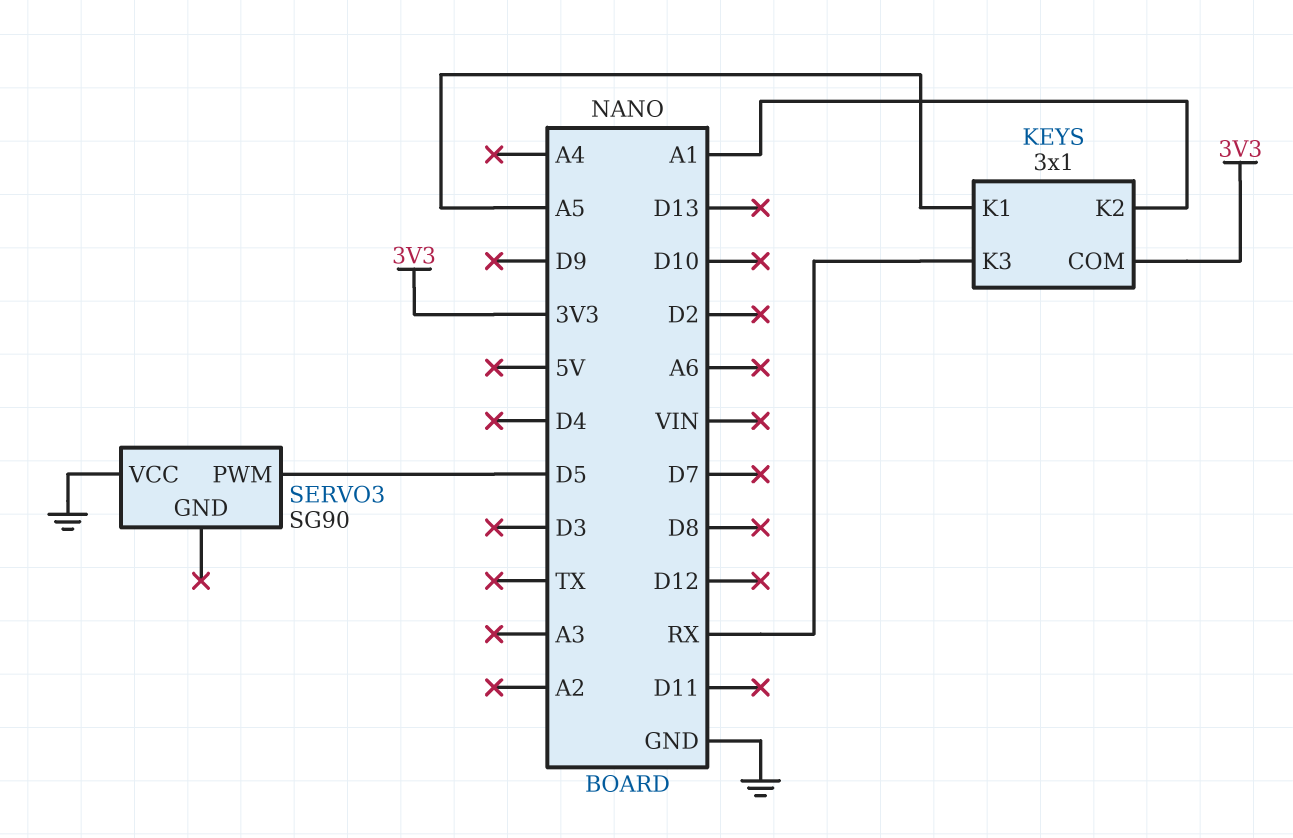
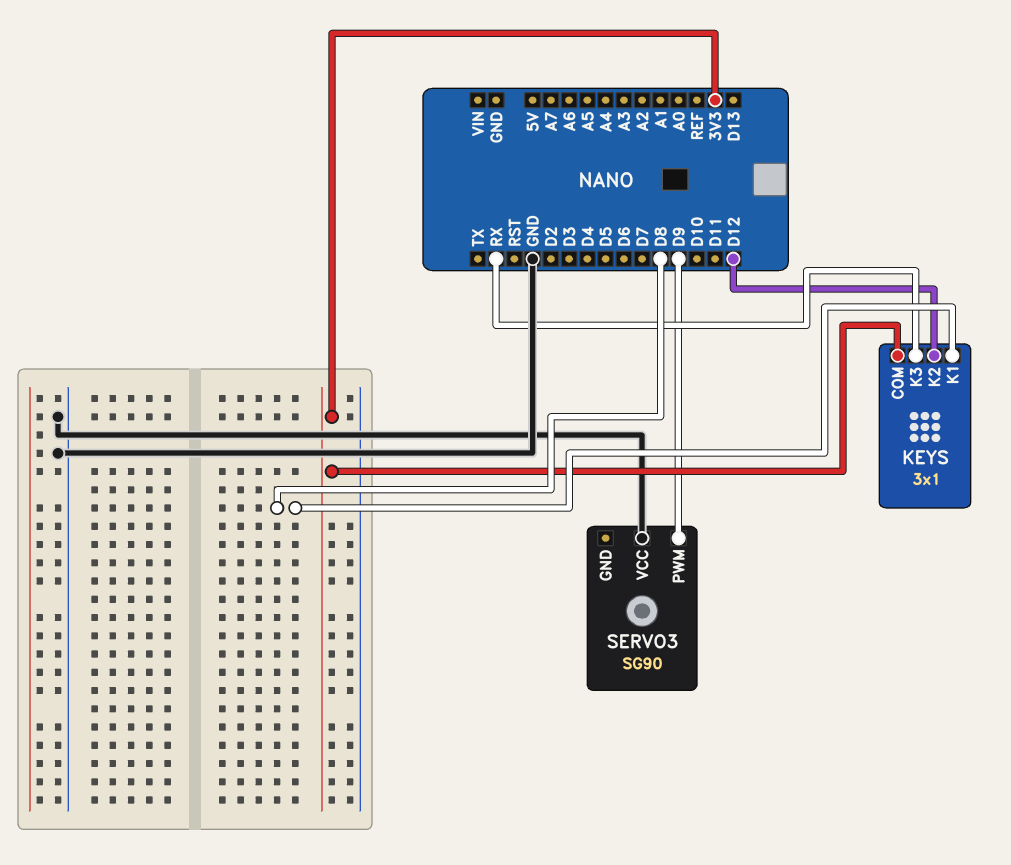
KEYS pin K1: A5 -> D8
KEYS pin K2: A1 -> D12
SERVO3 pin PWM: D5 -> D9

